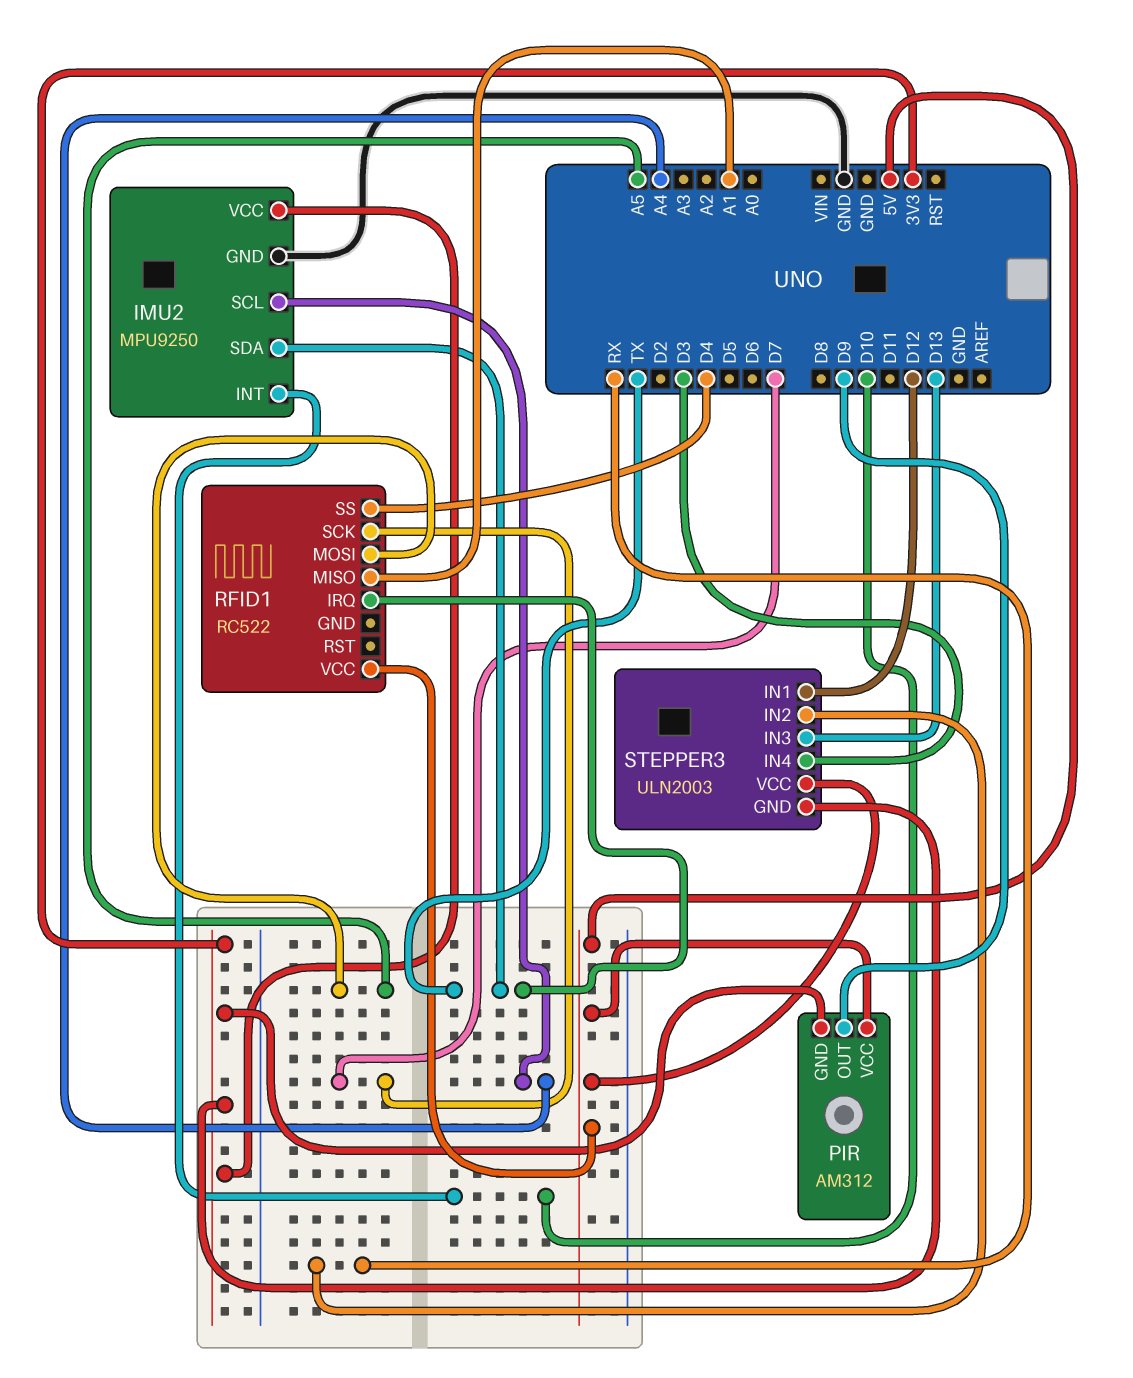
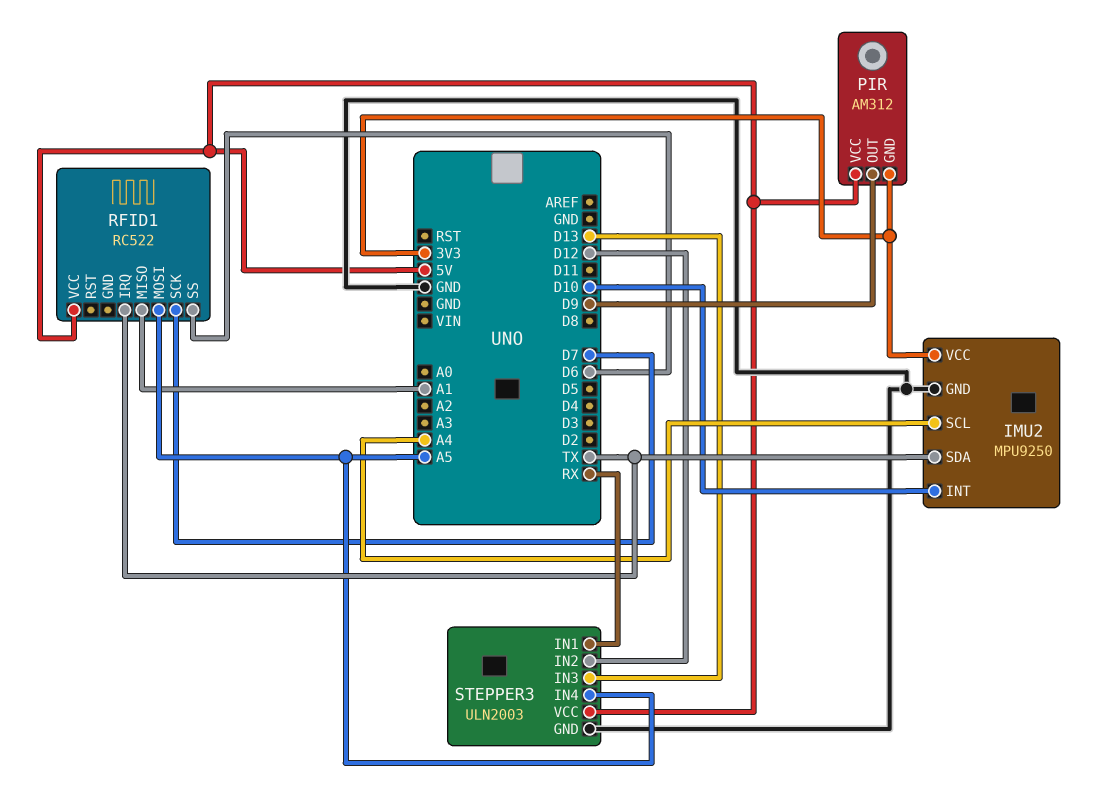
RFID1 pin SS: D4 -> D6
STEPPER3 pin GND: 3V3 -> GND
STEPPER3 pin IN1: D12 -> RX
STEPPER3 pin IN2: RX -> D12
STEPPER3 pin IN4: D3 -> A5

